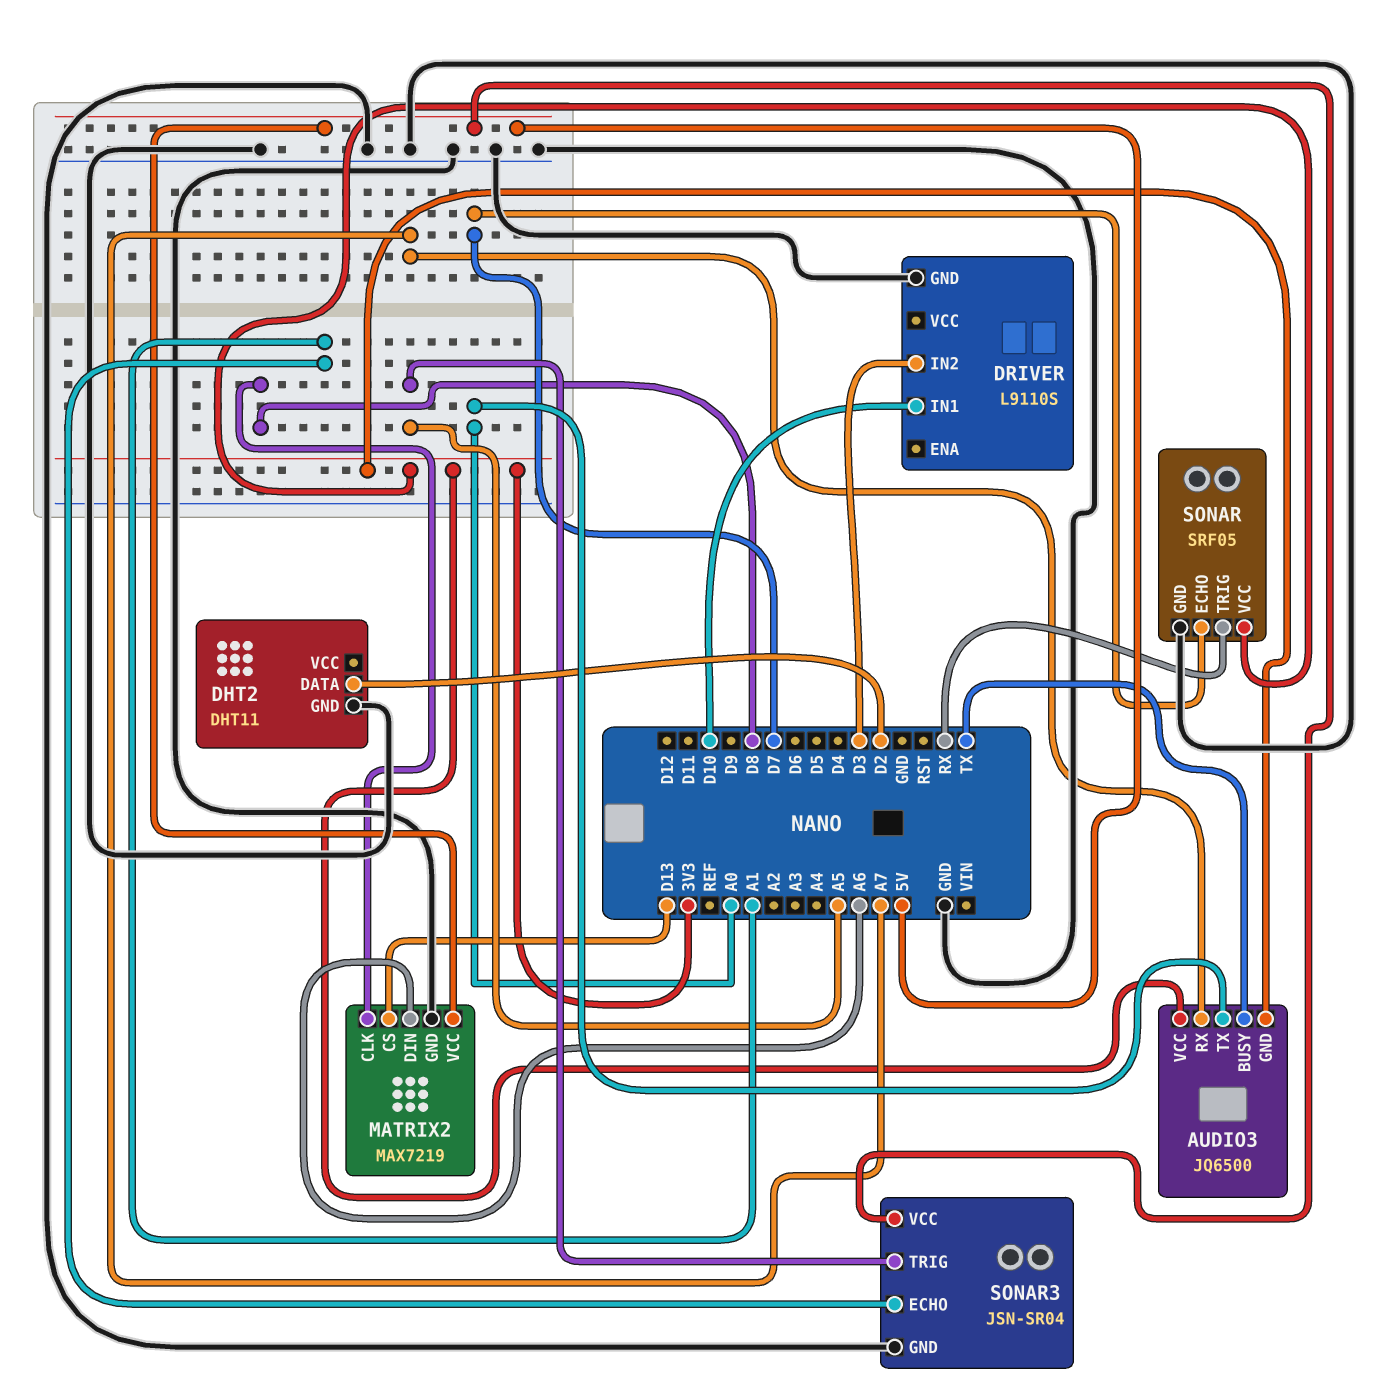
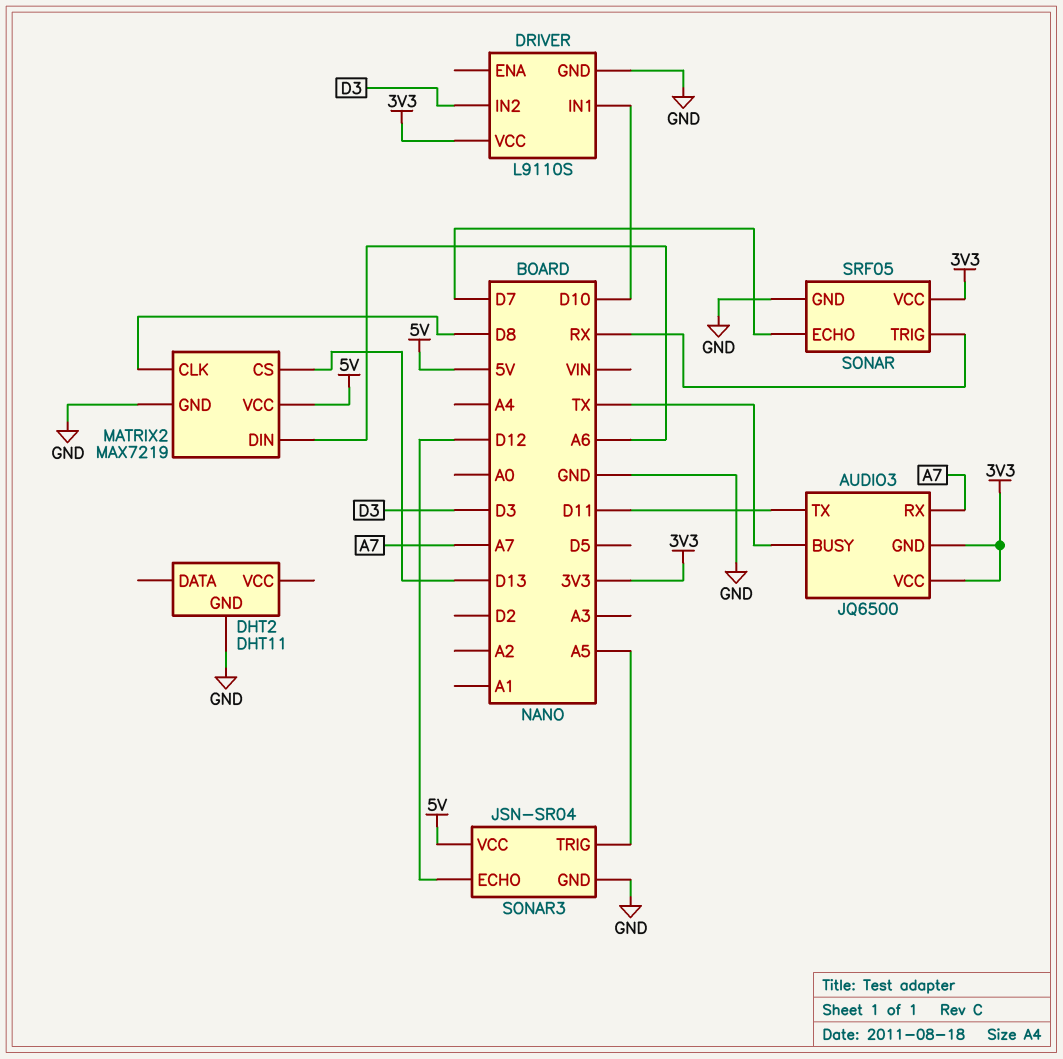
AUDIO3 pin TX: A0 -> D11
DHT2 pin DATA: D2 -> none
DRIVER pin VCC: none -> 3V3
SONAR3 pin ECHO: A1 -> D12

